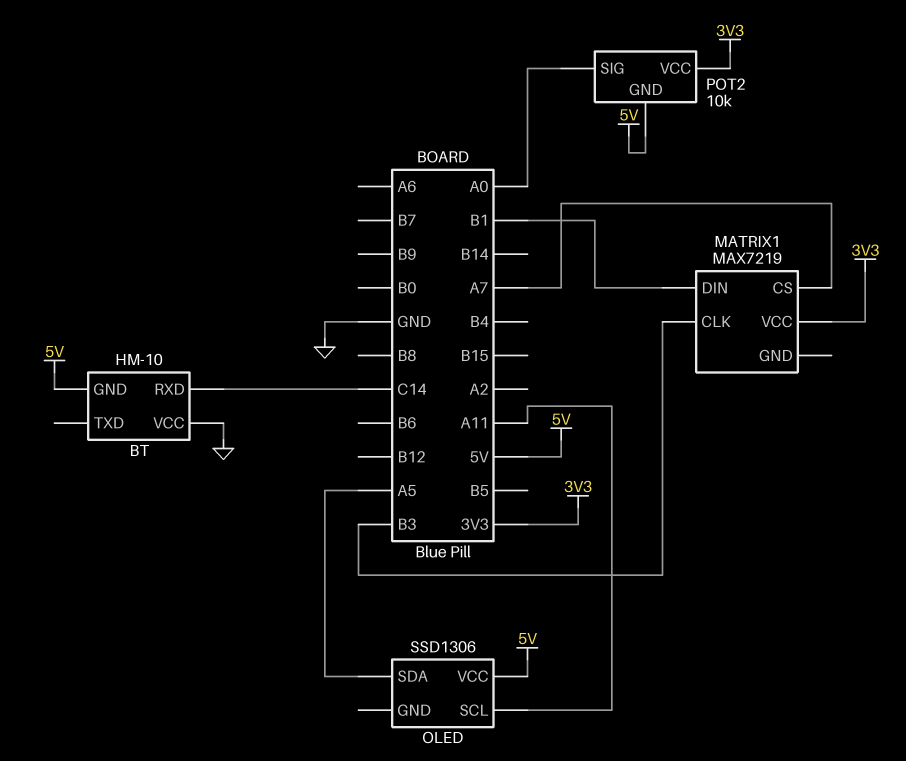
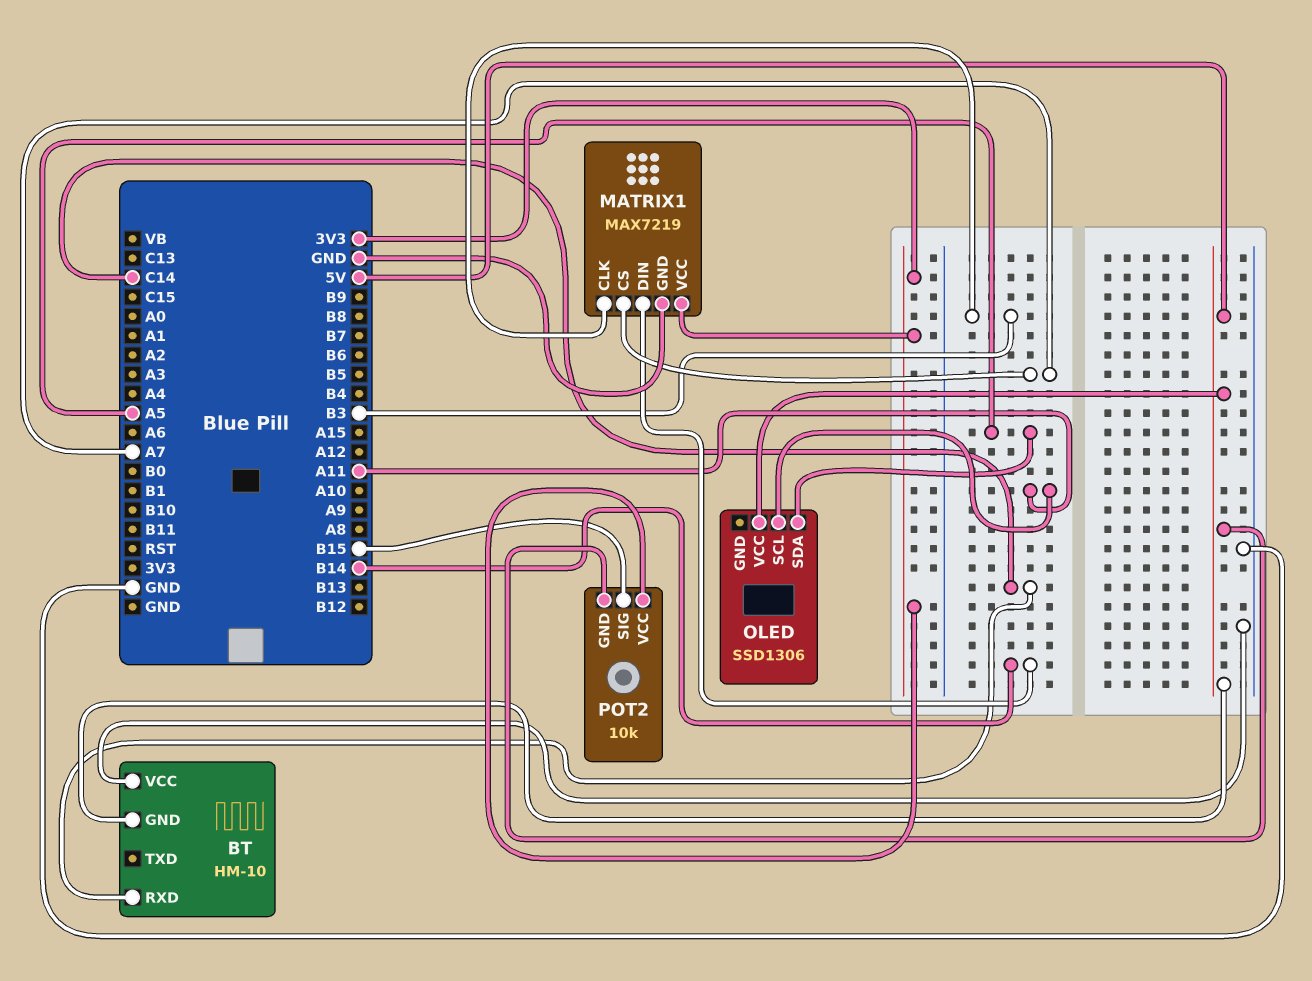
MATRIX1 pin DIN: B1 -> B14
MATRIX1 pin GND: none -> GND
POT2 pin SIG: A0 -> B15

